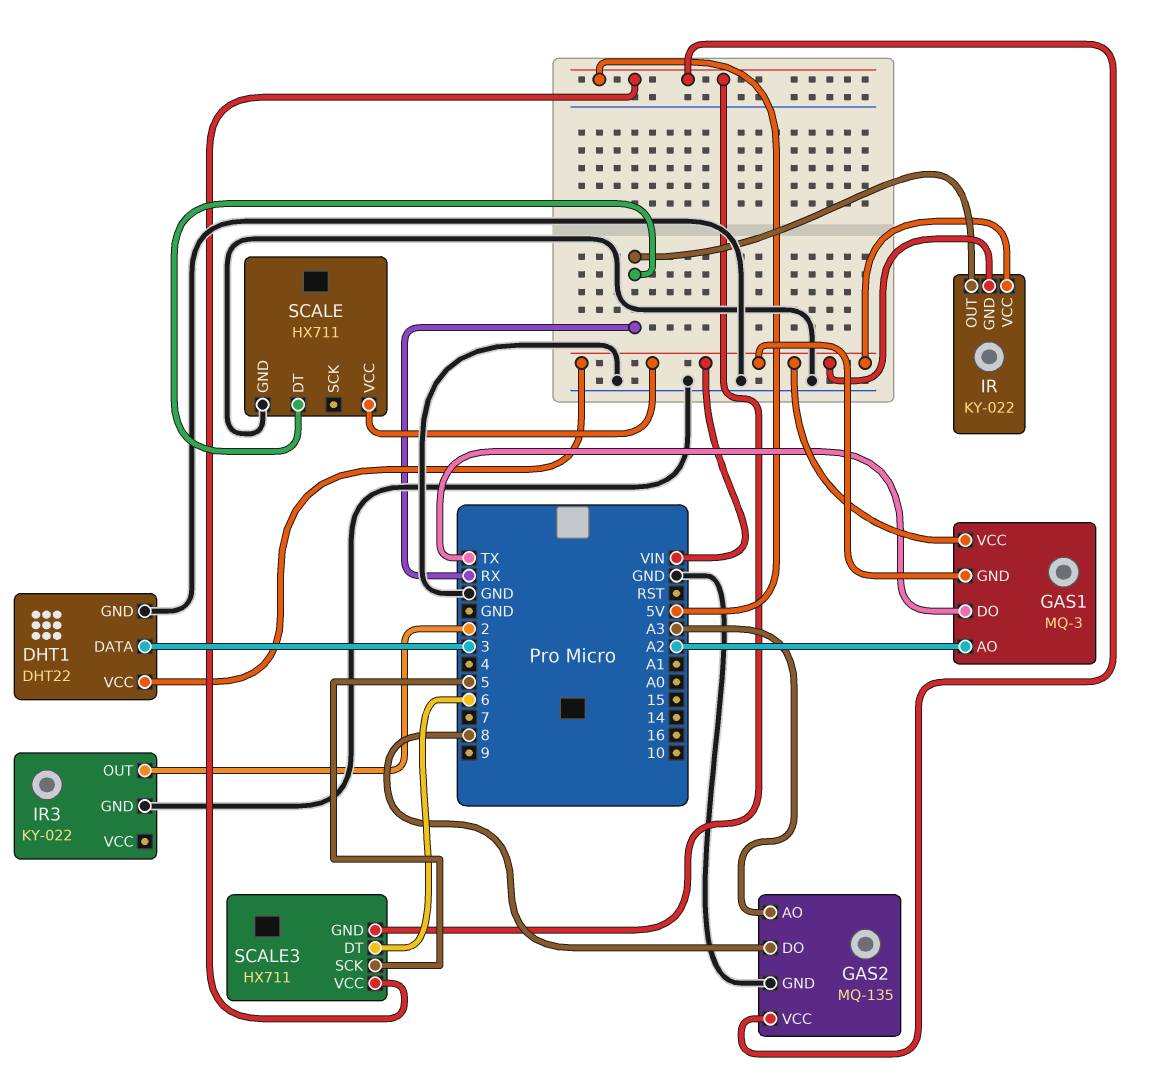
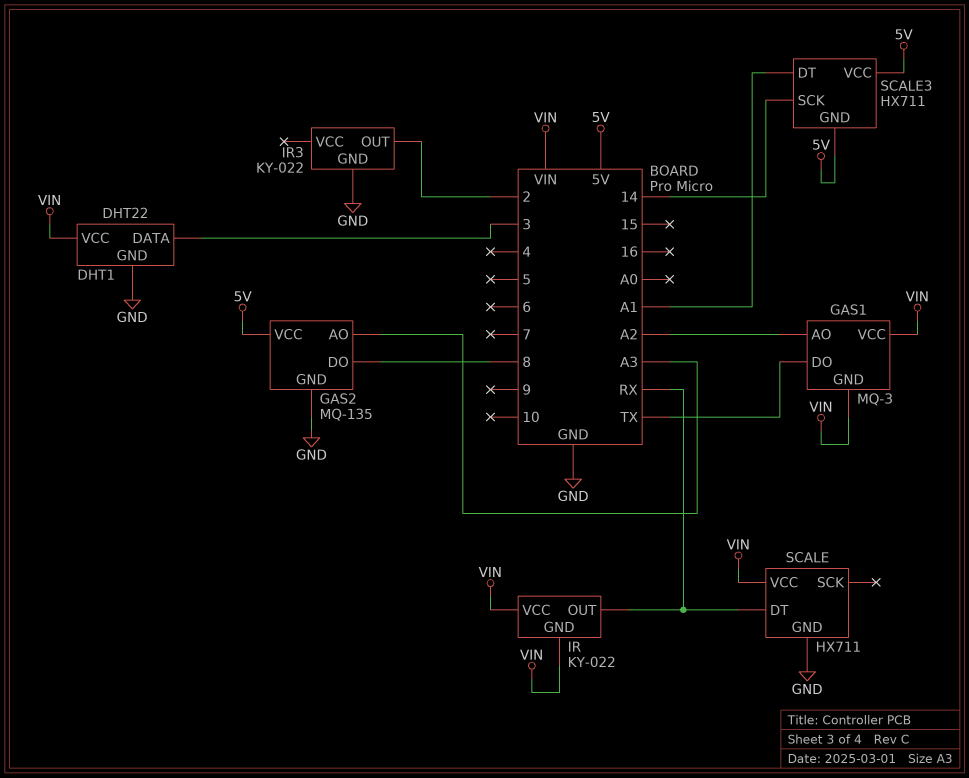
SCALE3 pin DT: 6 -> A1
SCALE3 pin SCK: 5 -> 14

